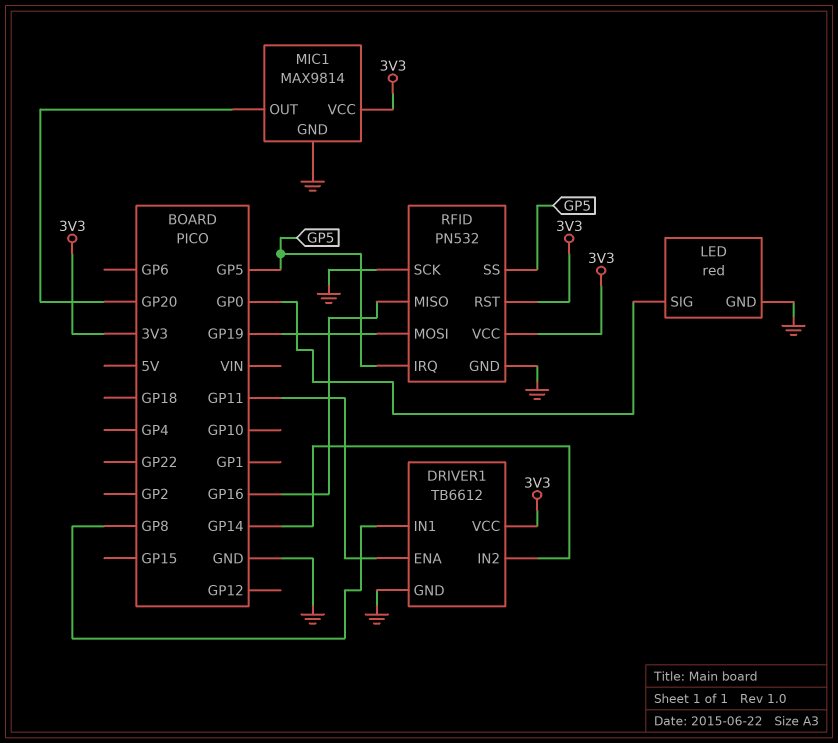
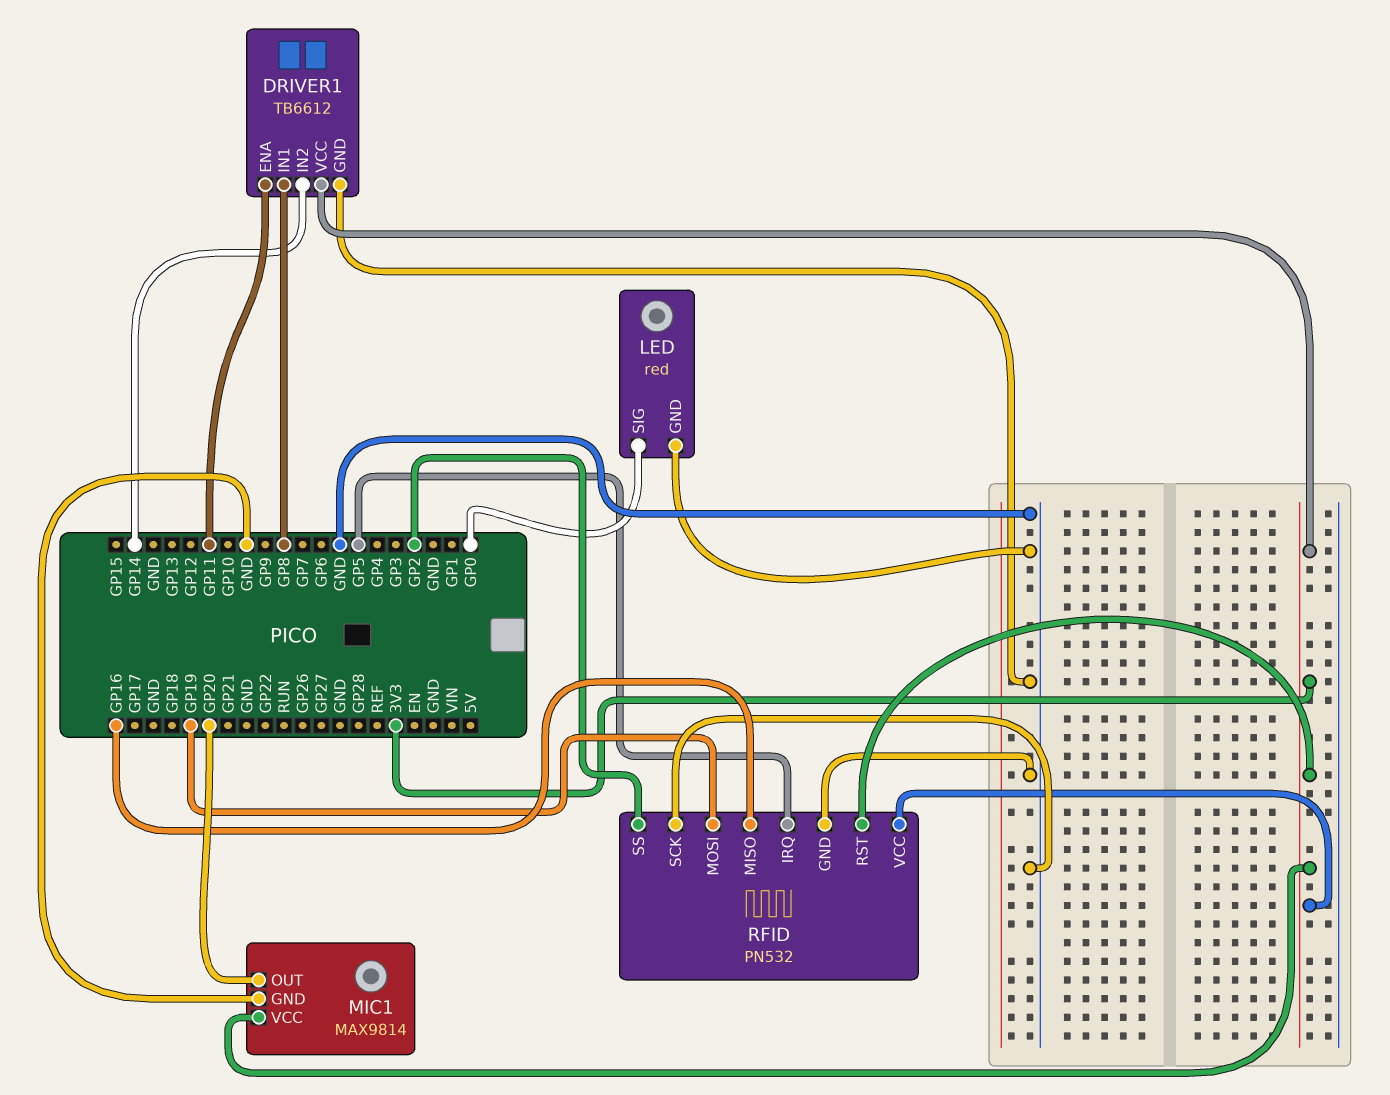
RFID pin SS: GP5 -> GP2

